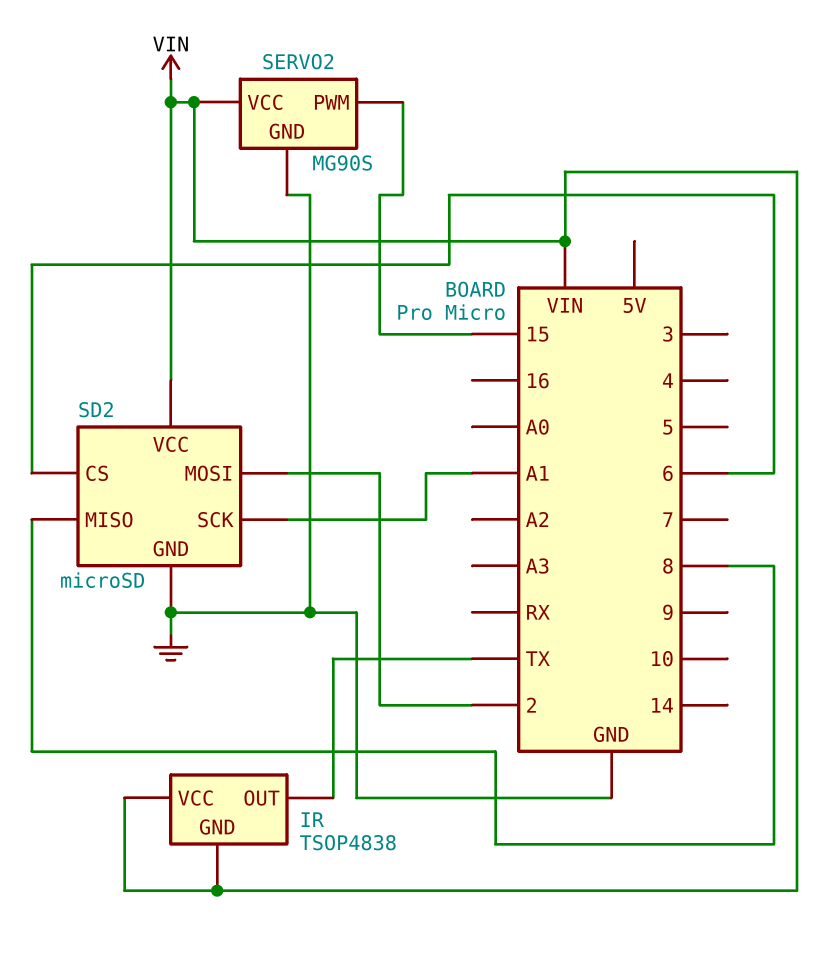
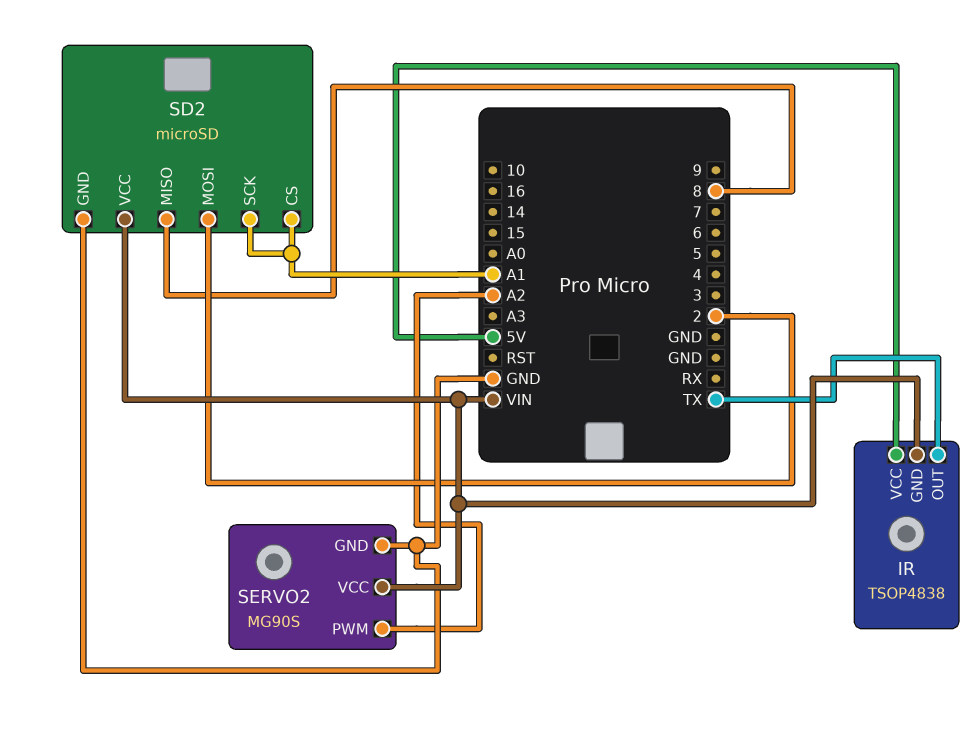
IR pin VCC: VIN -> 5V
SD2 pin CS: 6 -> A1
SERVO2 pin PWM: 15 -> A2

